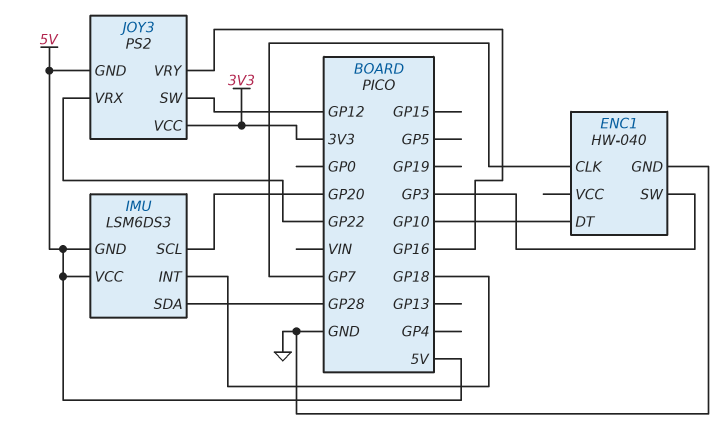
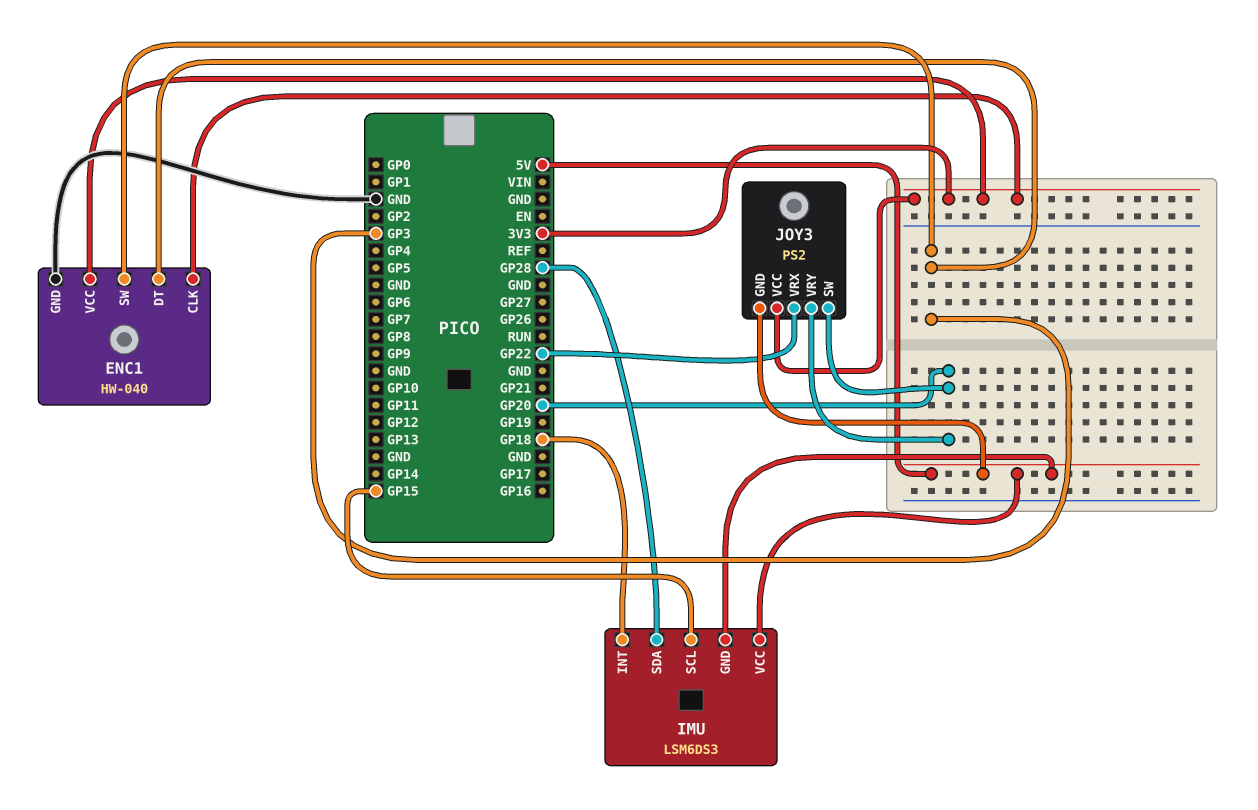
ENC1 pin CLK: GP7 -> 3V3
ENC1 pin DT: GP10 -> GP3
ENC1 pin VCC: none -> 3V3
IMU pin SCL: GP20 -> GP15
JOY3 pin SW: GP12 -> GP20
JOY3 pin VRY: GP16 -> GP20

